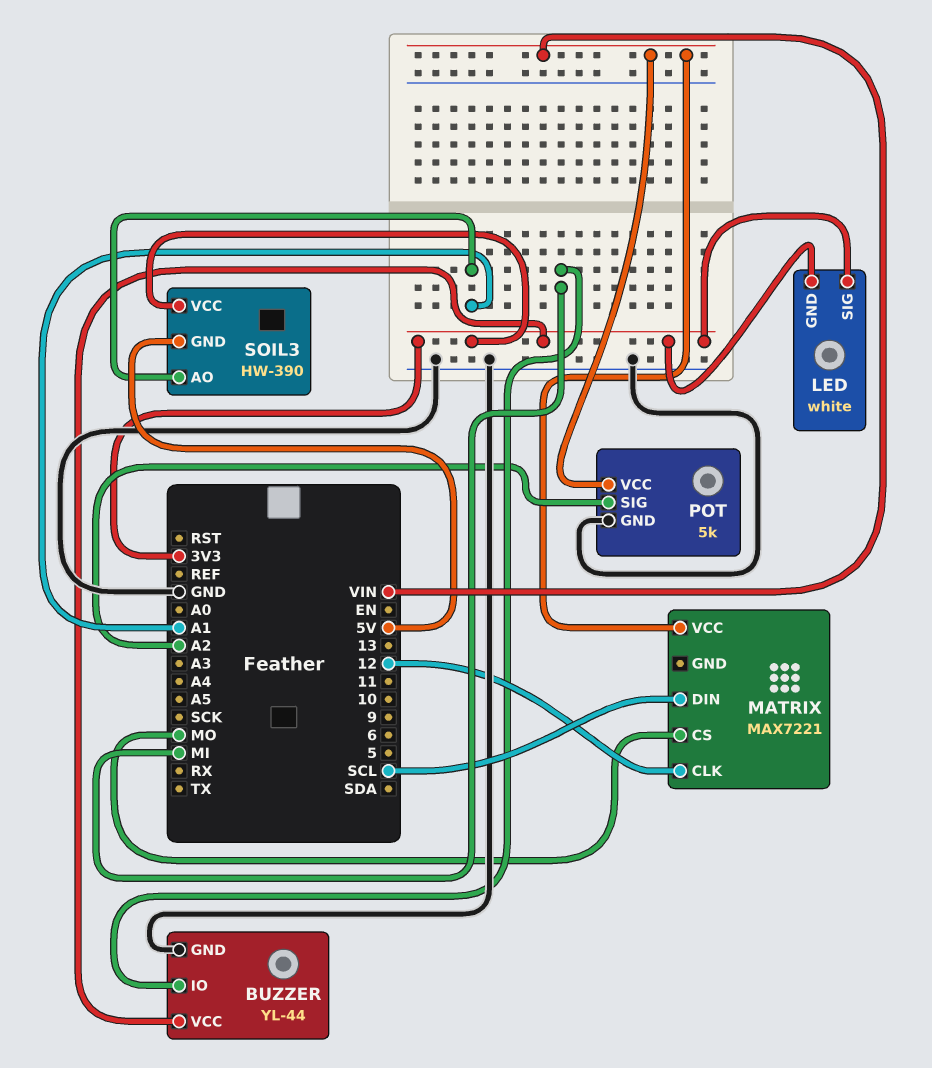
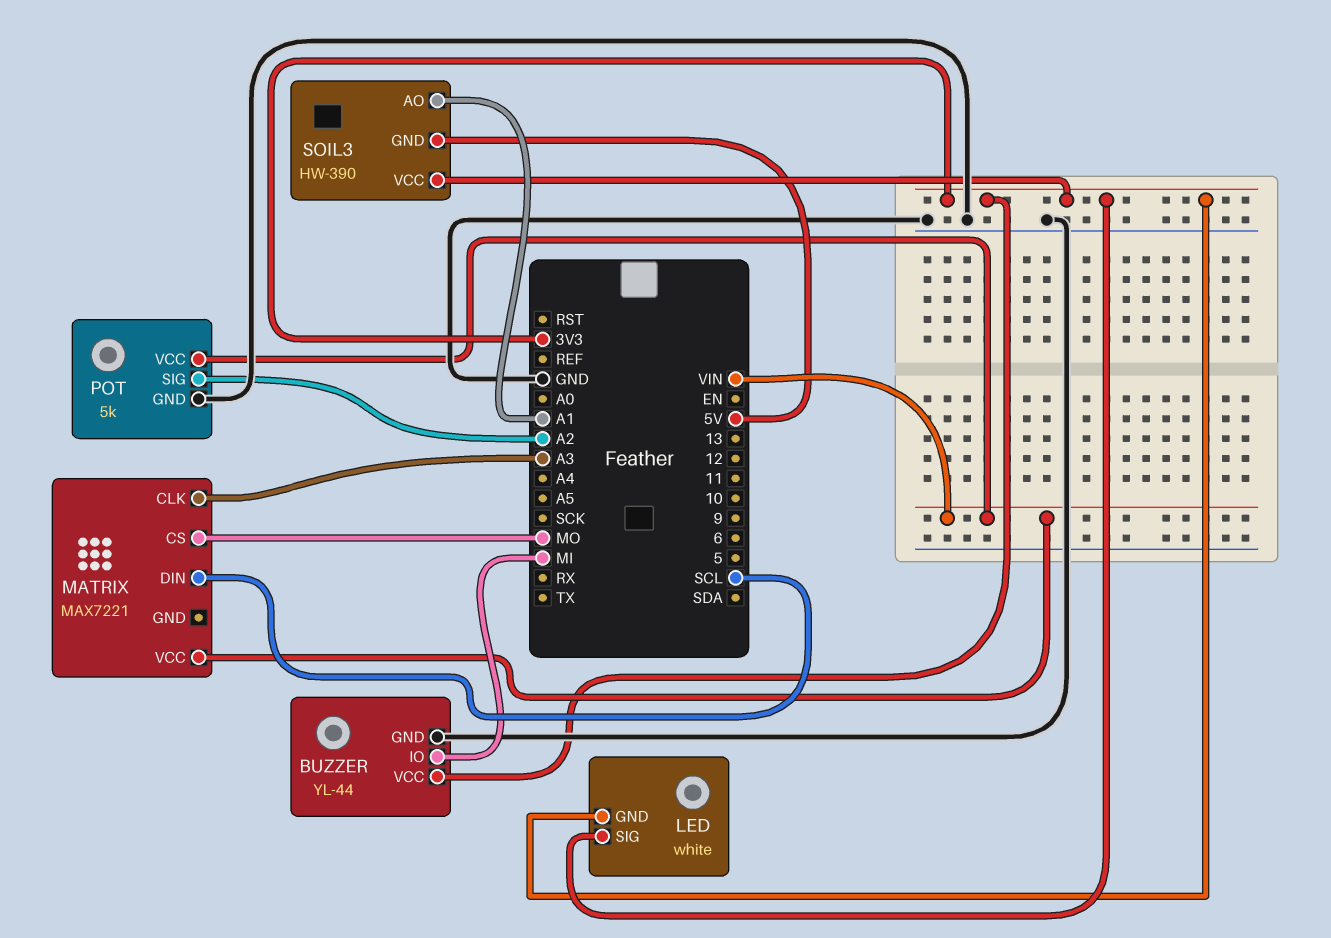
MATRIX pin CLK: 12 -> A3

